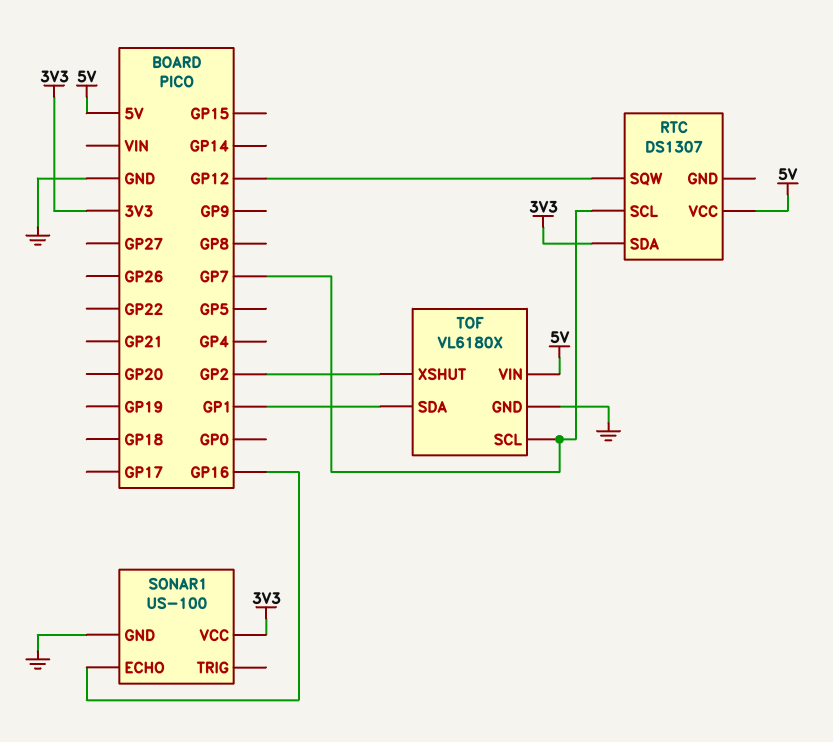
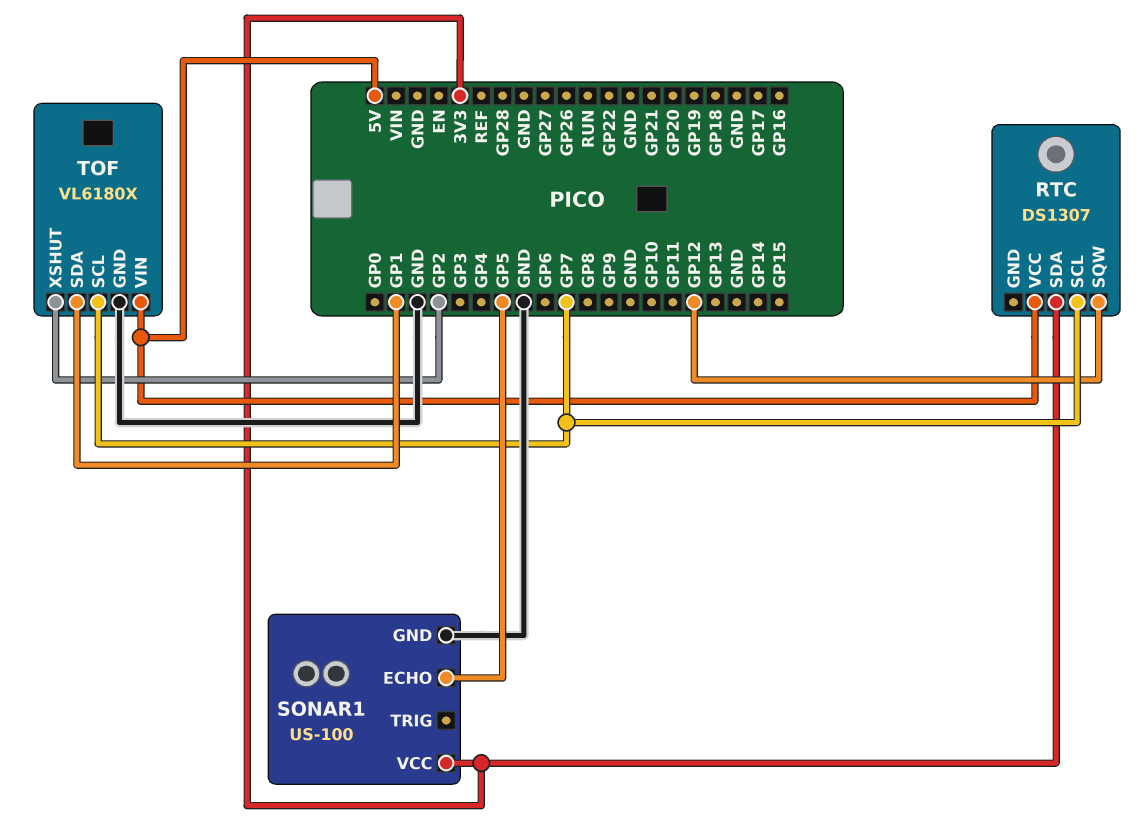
SONAR1 pin ECHO: GP16 -> GP5

